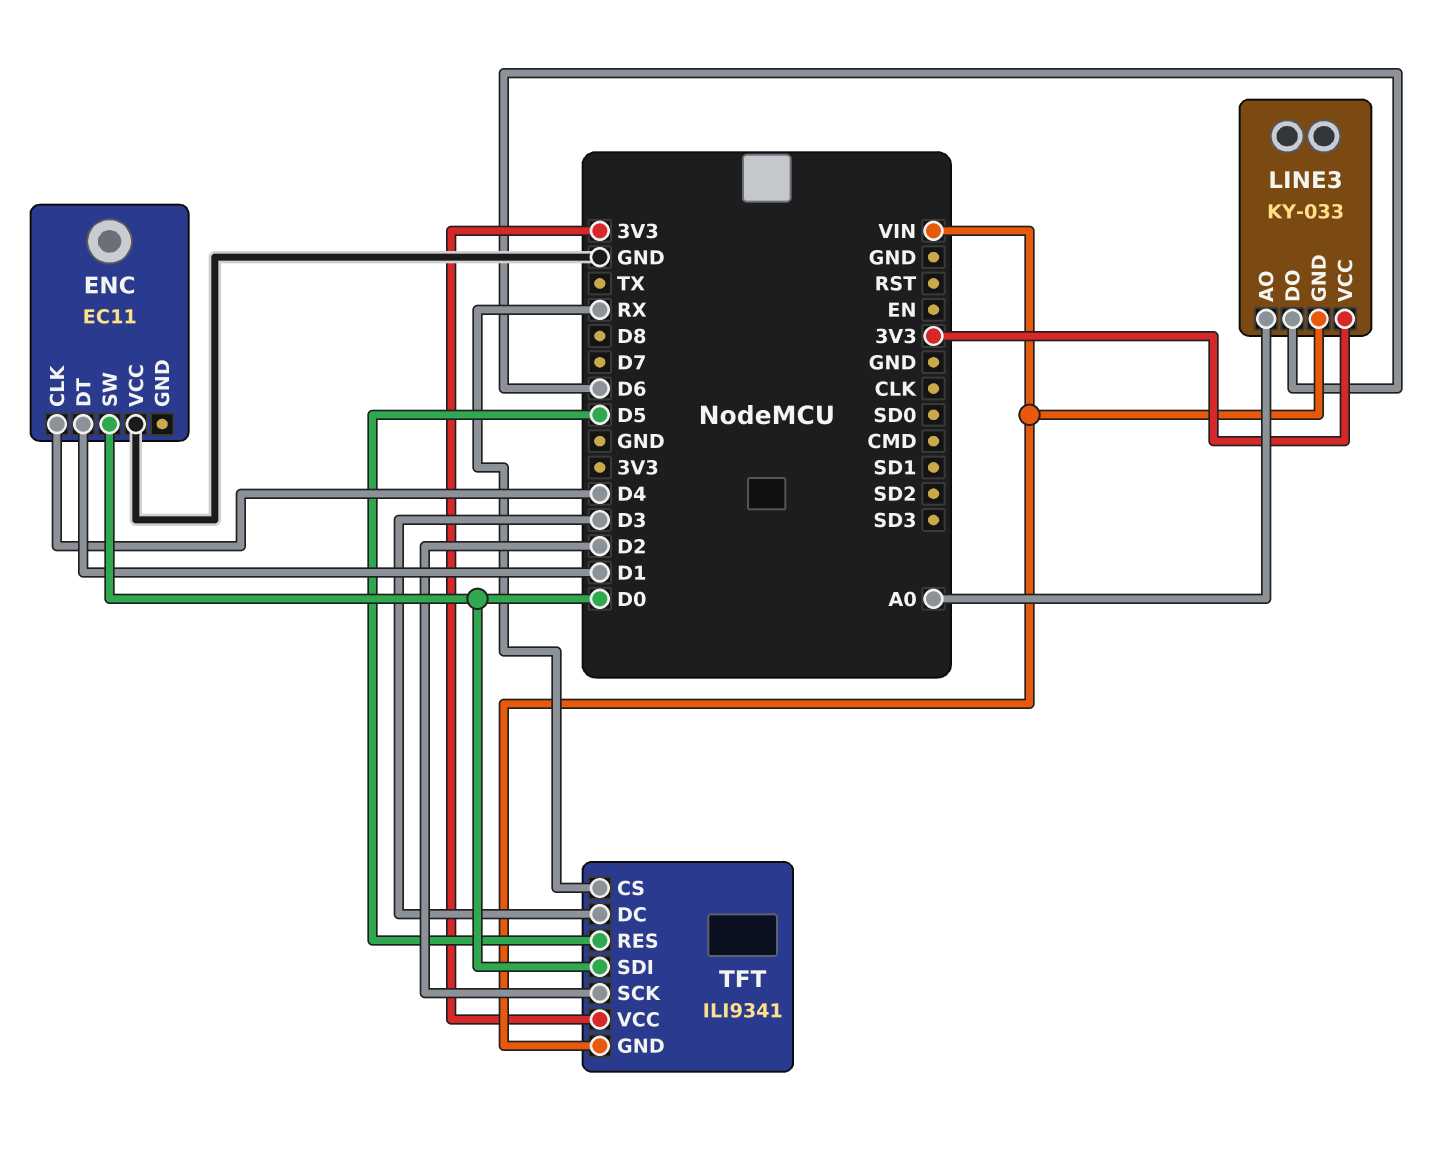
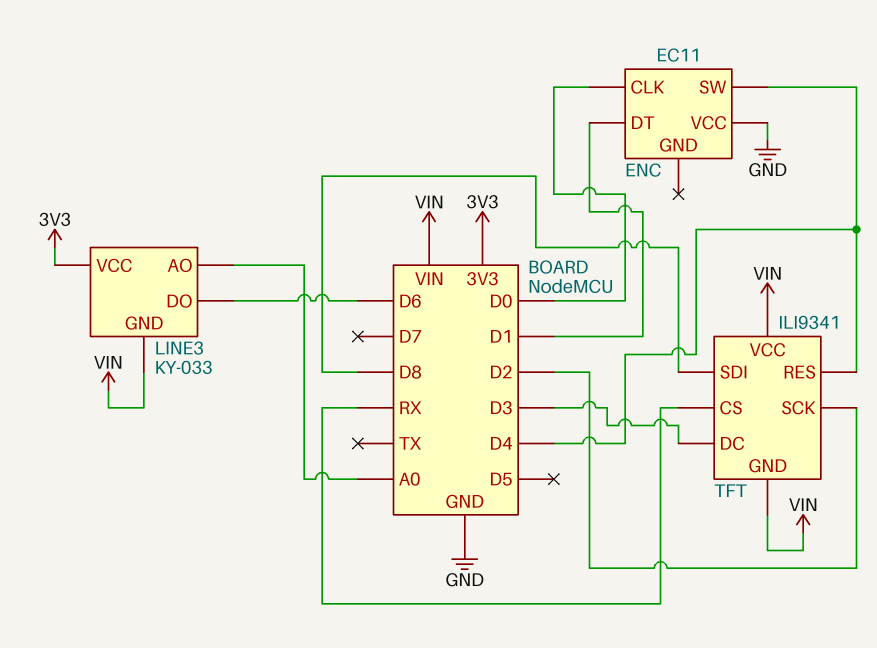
ENC pin CLK: D4 -> D0
ENC pin SW: D0 -> D4
TFT pin RES: D5 -> D4
TFT pin SDI: D0 -> D8
TFT pin VCC: 3V3 -> VIN

